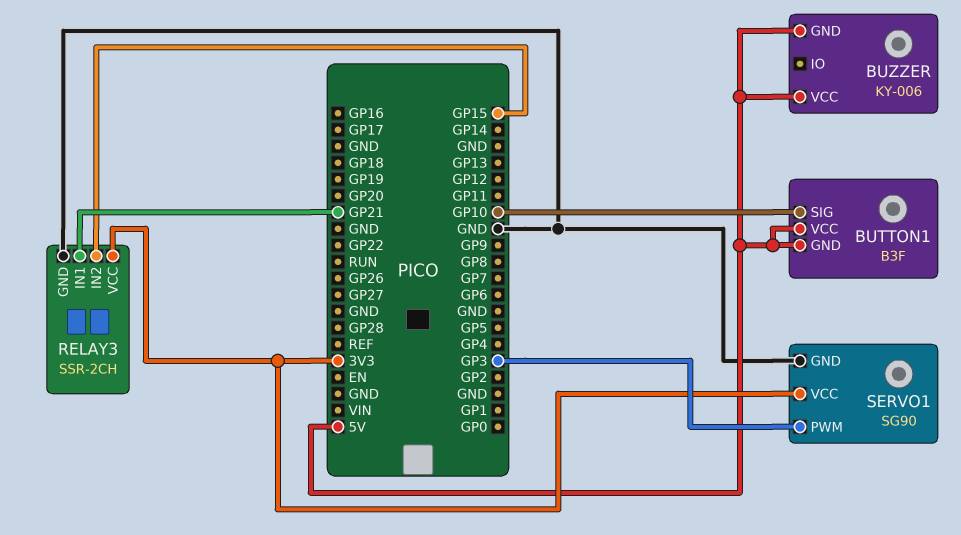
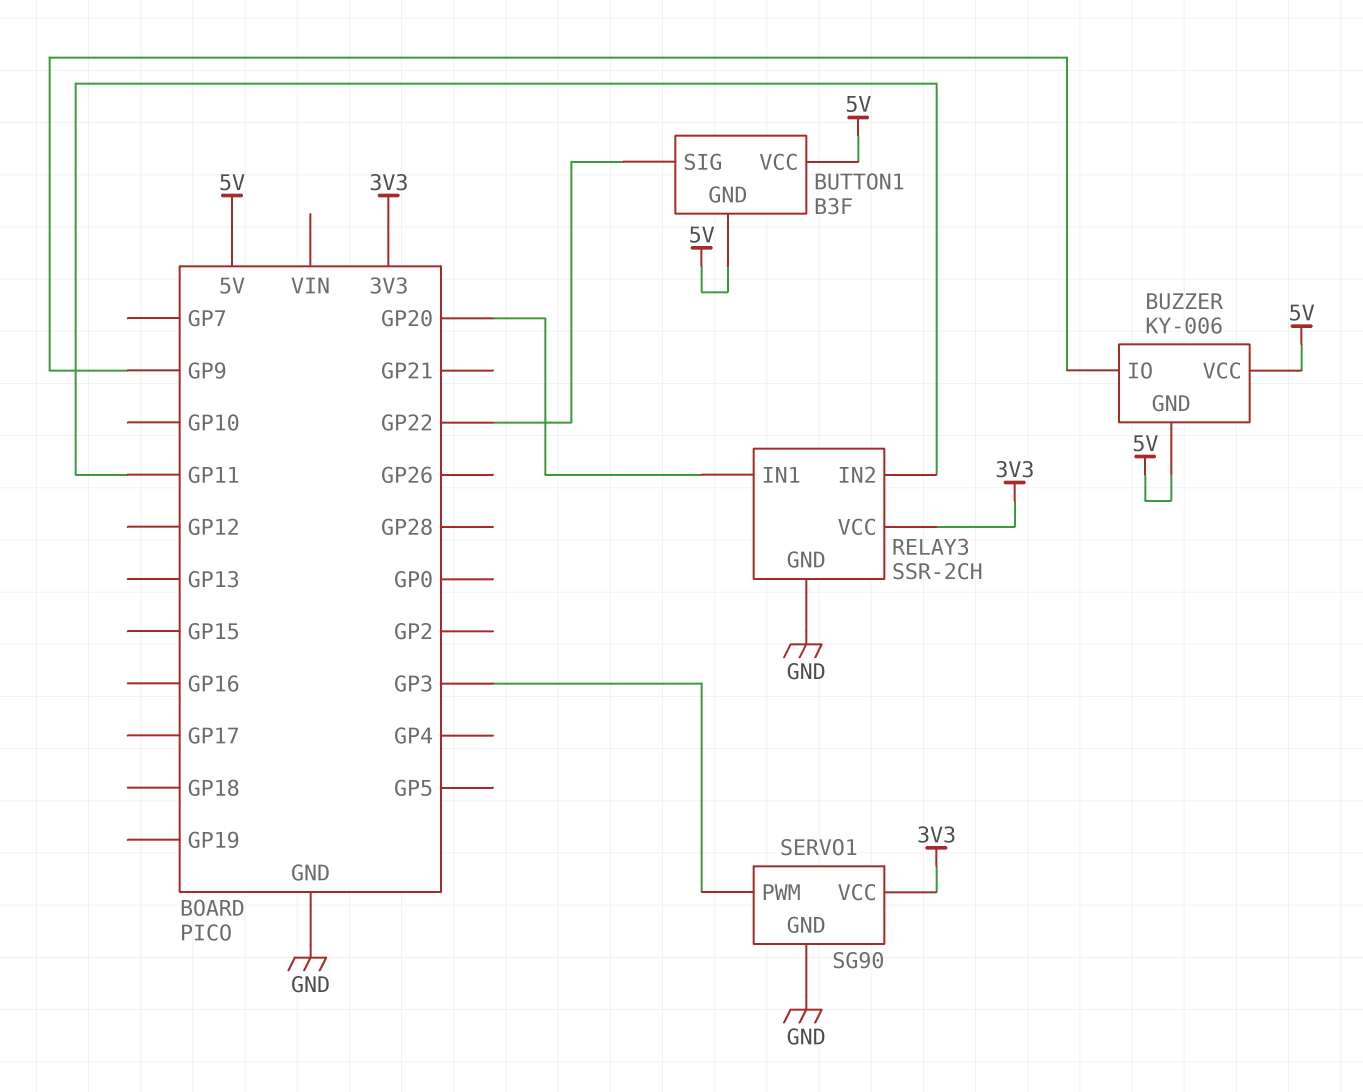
BUTTON1 pin SIG: GP10 -> GP22
BUZZER pin IO: none -> GP9
RELAY3 pin IN1: GP21 -> GP20
RELAY3 pin IN2: GP15 -> GP11

